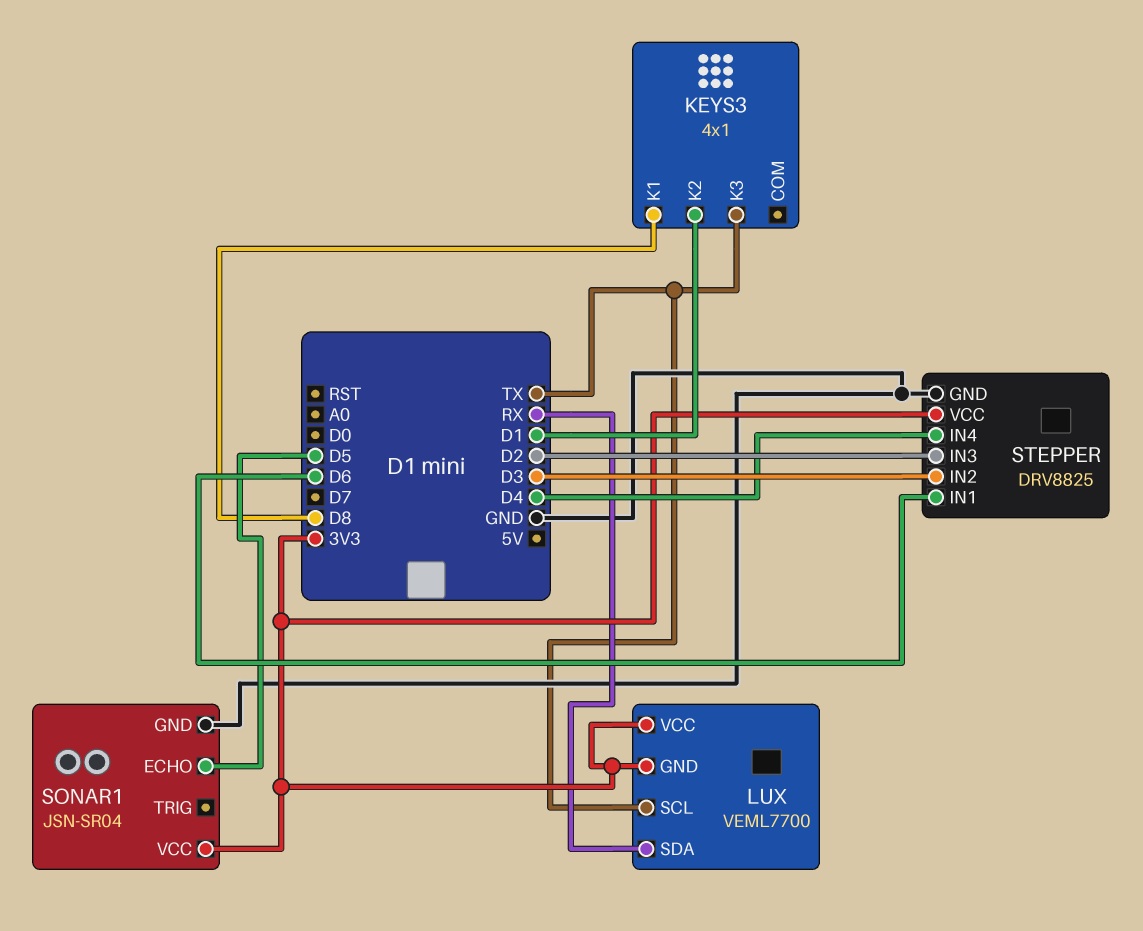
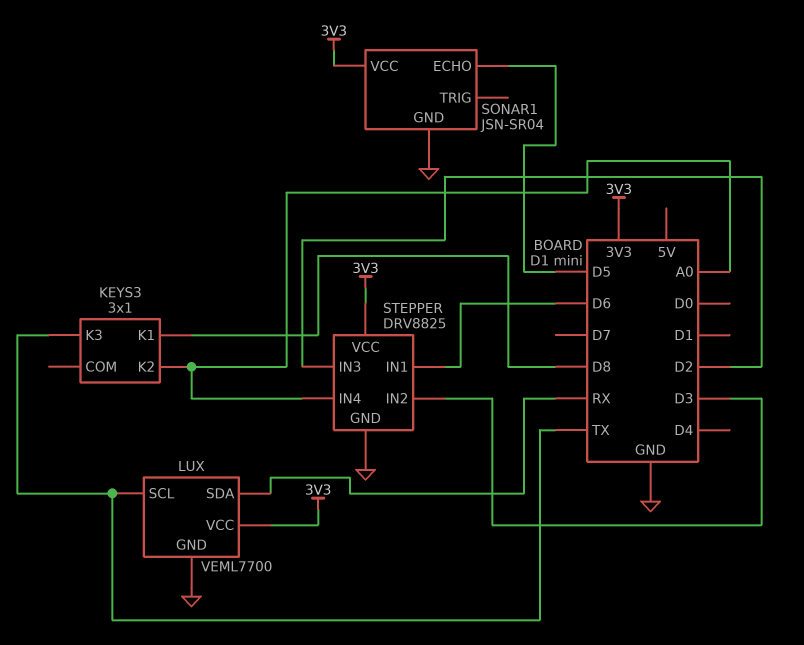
KEYS3: 4x1 -> 3x1
KEYS3 pin K2: D1 -> A0
LUX pin GND: 3V3 -> GND
STEPPER pin IN4: D4 -> A0

